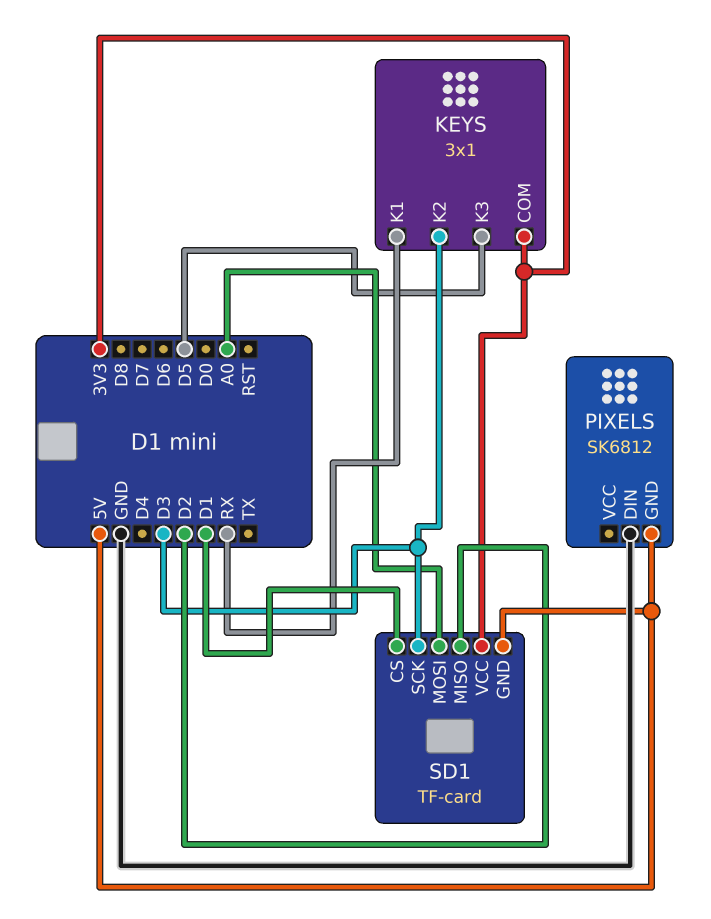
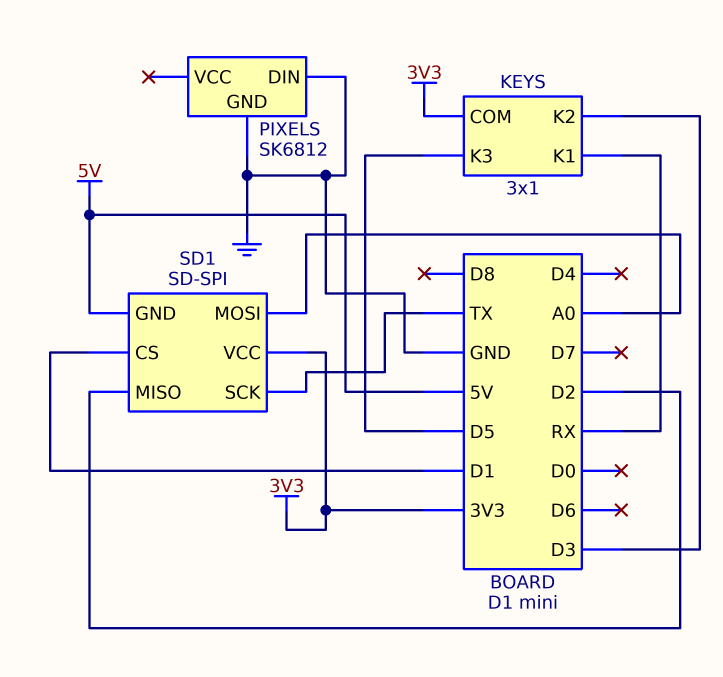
PIXELS pin GND: 5V -> GND
SD1: TF-card -> SD-SPI
SD1 pin SCK: D3 -> TX

